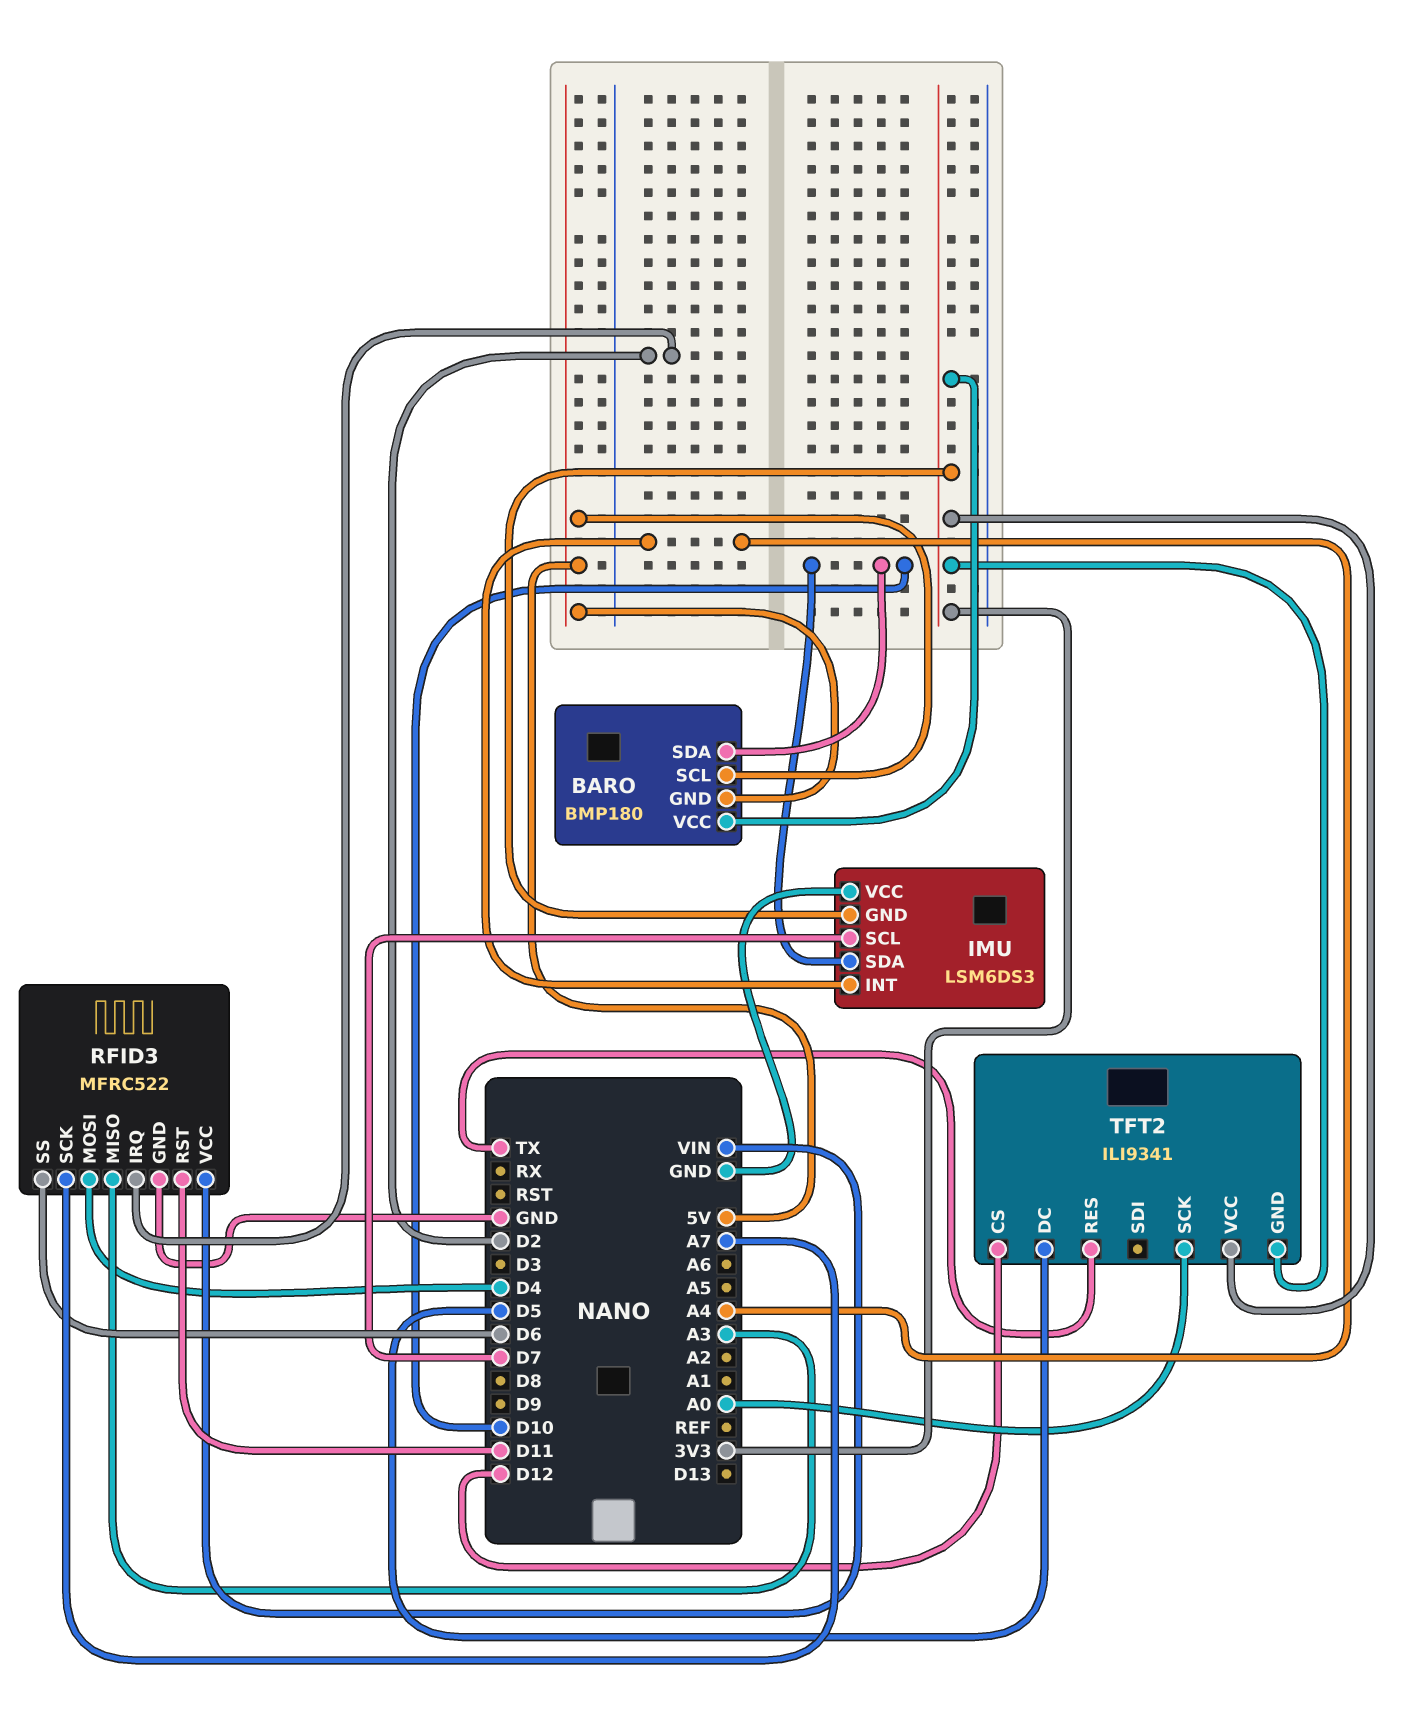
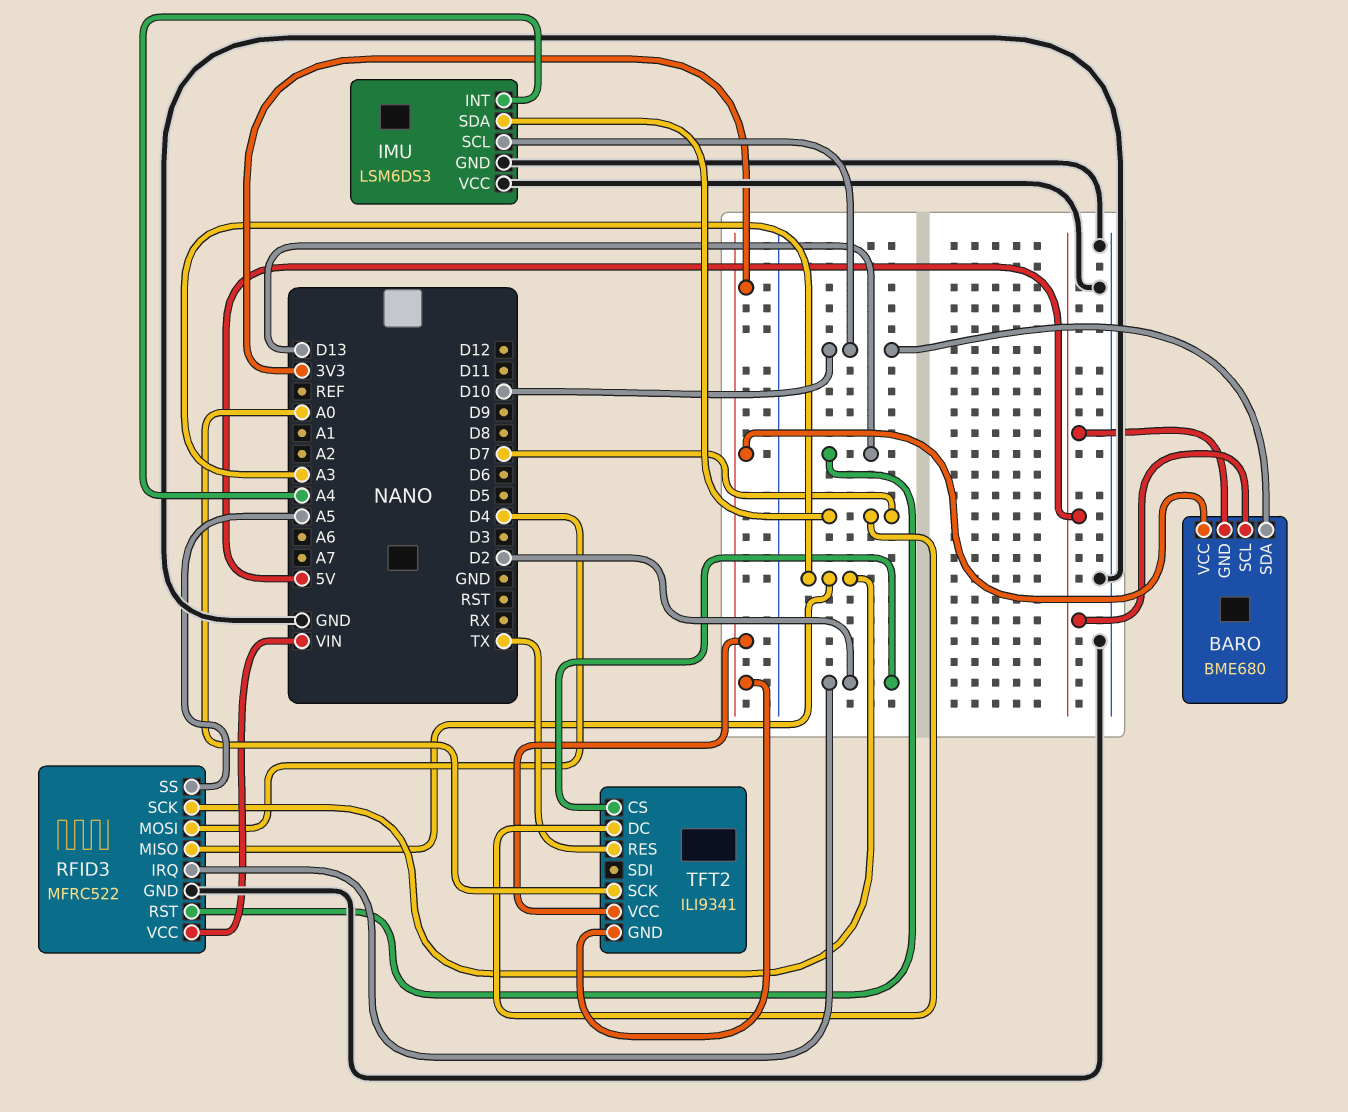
BARO: BMP180 -> BME680
IMU pin GND: 3V3 -> GND
IMU pin SCL: D7 -> D10
IMU pin SDA: D10 -> D7
RFID3 pin RST: D11 -> D13
RFID3 pin SCK: A7 -> A3
RFID3 pin SS: D6 -> A5
TFT2 pin CS: D12 -> D2
TFT2 pin DC: D5 -> D7

